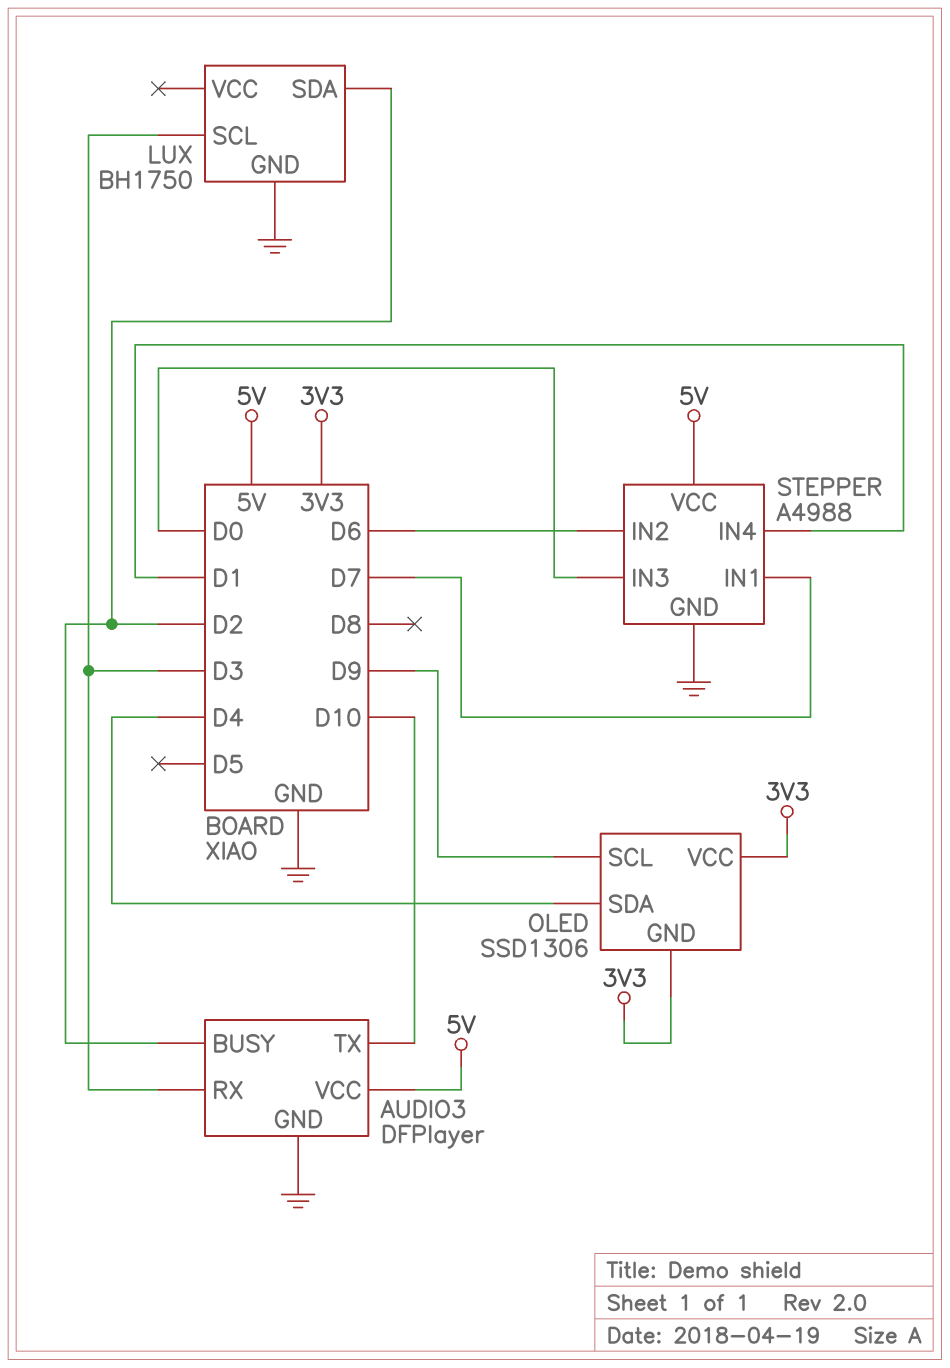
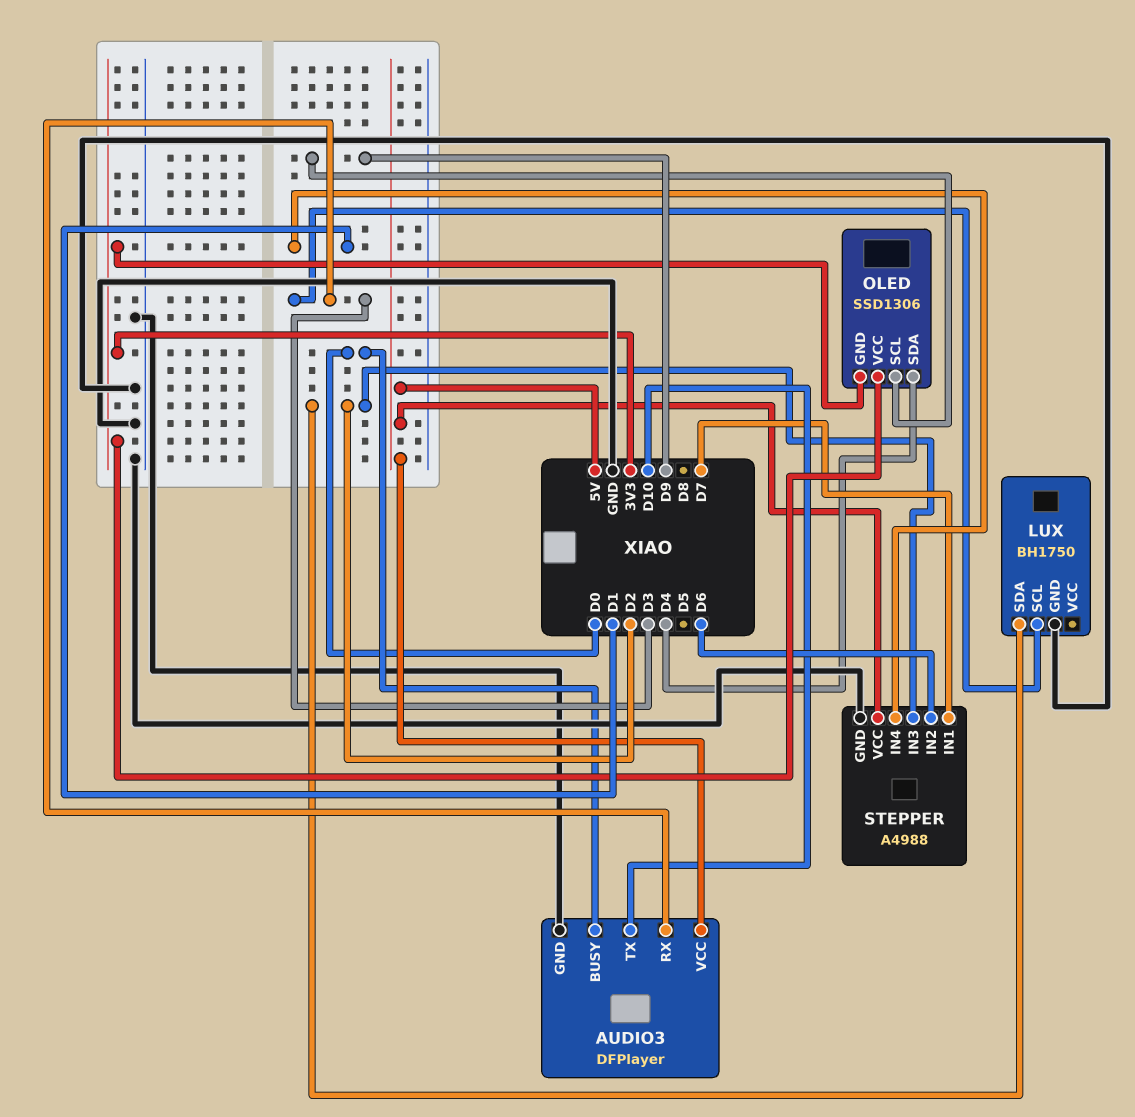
AUDIO3 pin BUSY: D2 -> D0
STEPPER pin IN3: D0 -> D2

